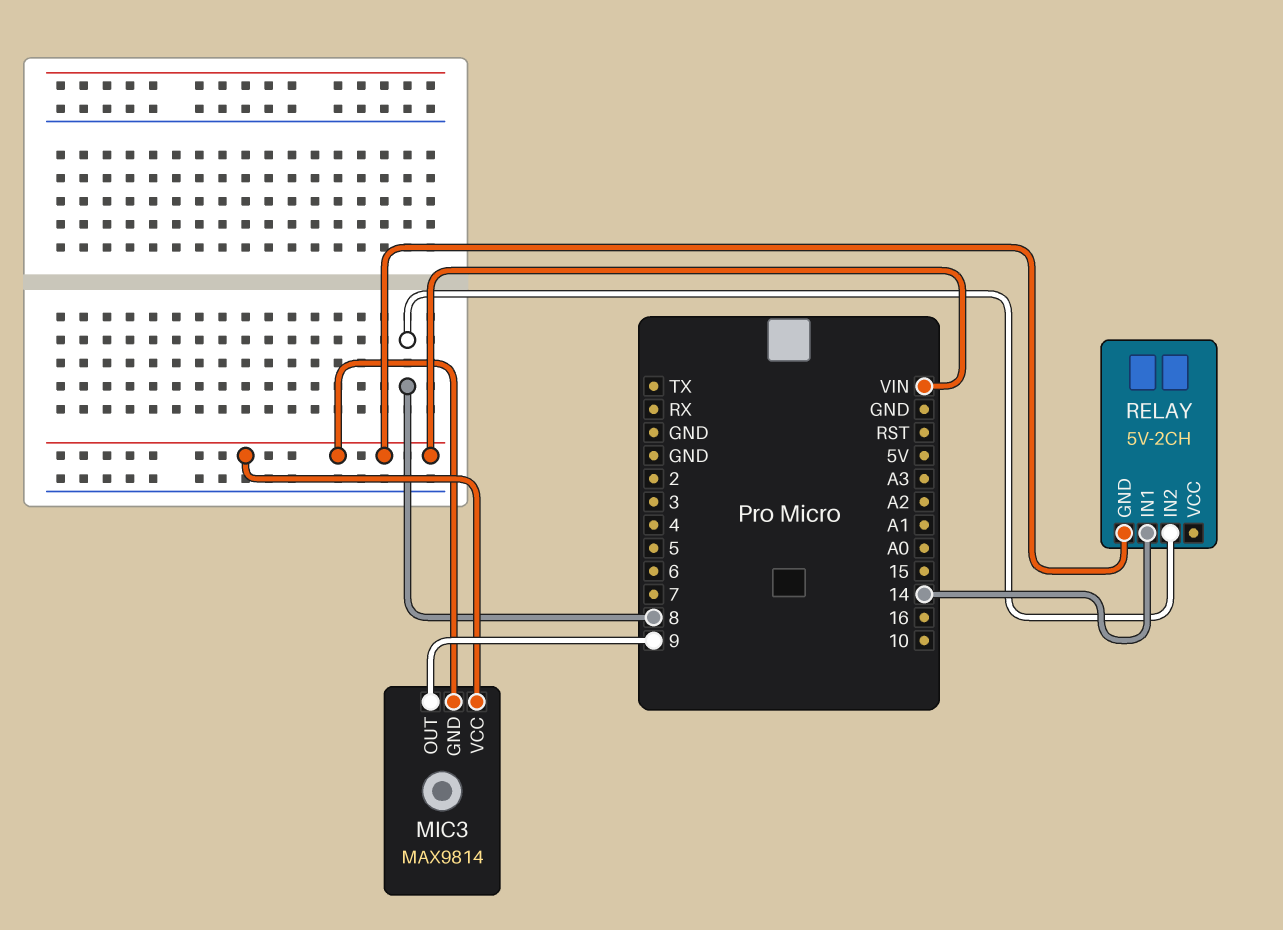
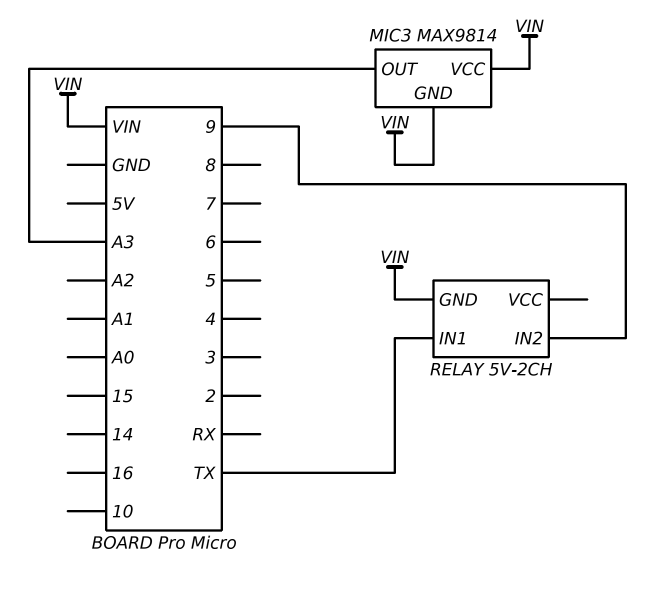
MIC3 pin OUT: 9 -> A3
RELAY pin IN1: 14 -> TX
RELAY pin IN2: 8 -> 9

